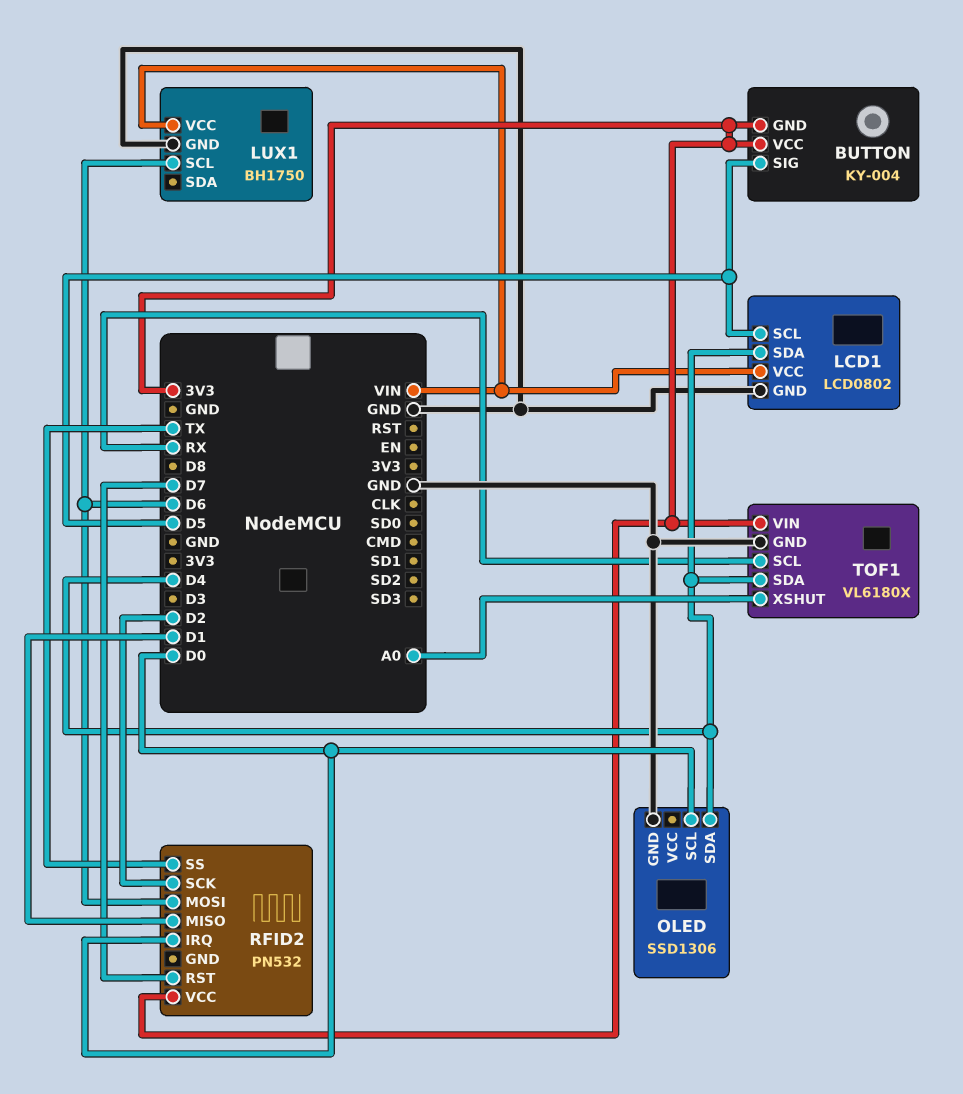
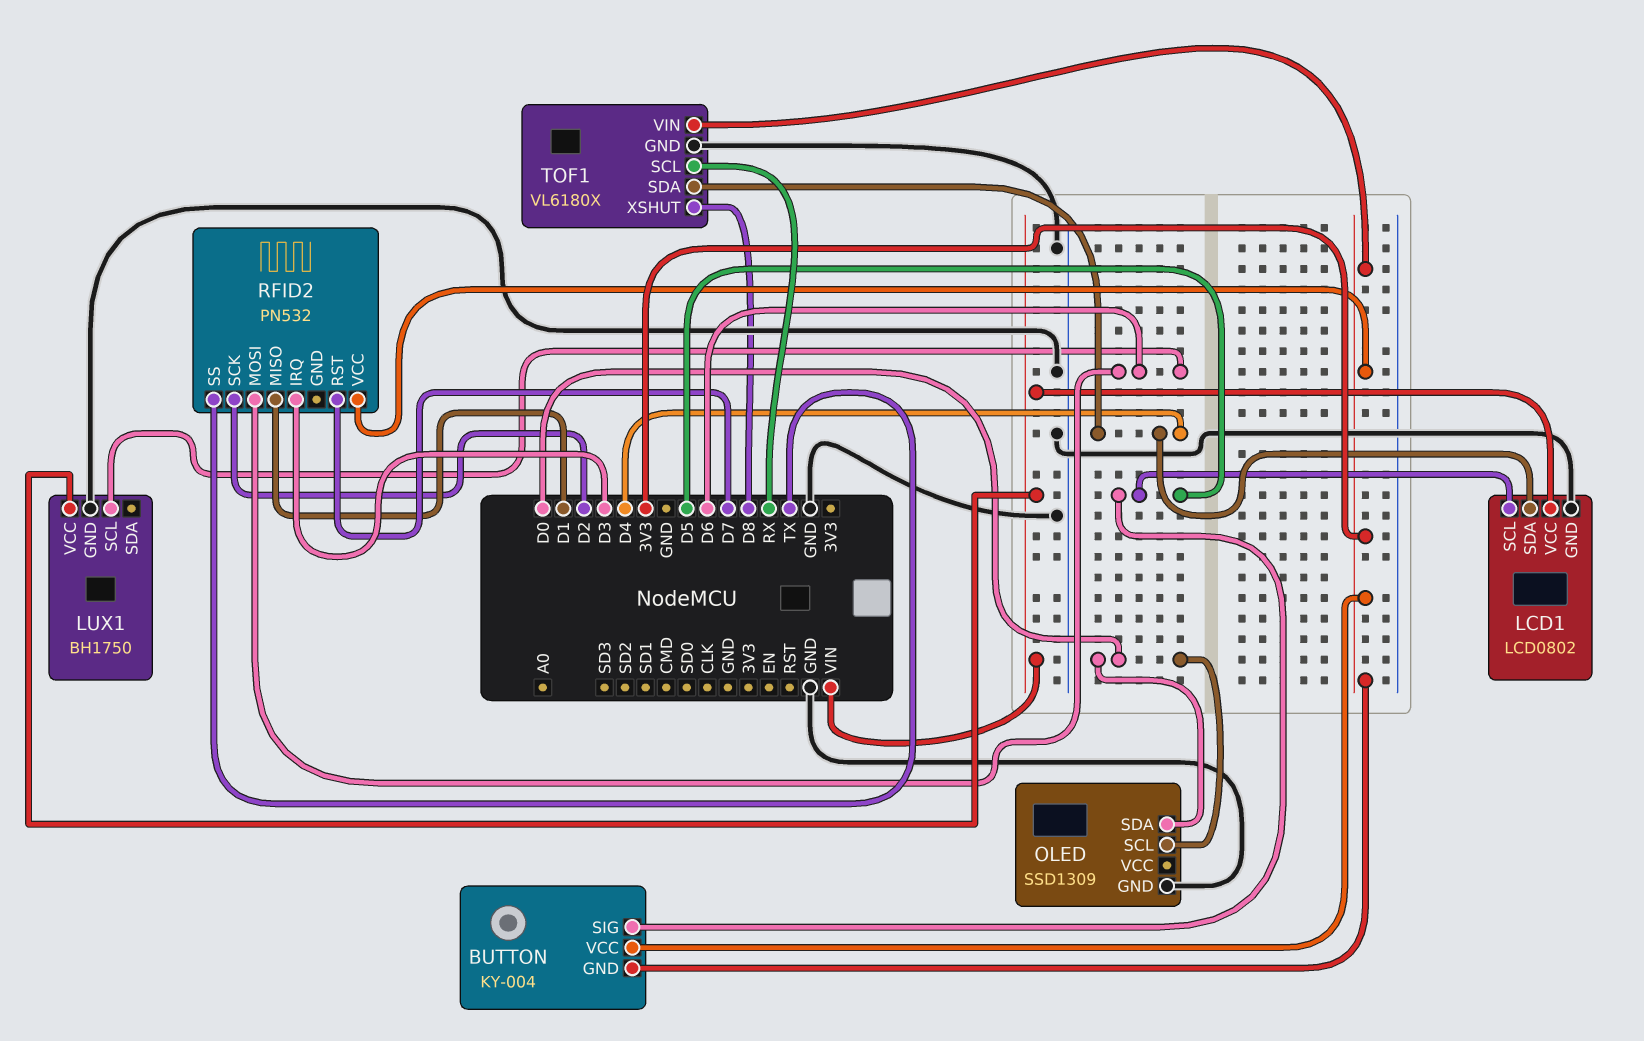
OLED: SSD1306 -> SSD1309
OLED pin SDA: D4 -> D0
RFID2 pin IRQ: D0 -> D3
TOF1 pin XSHUT: A0 -> D8

